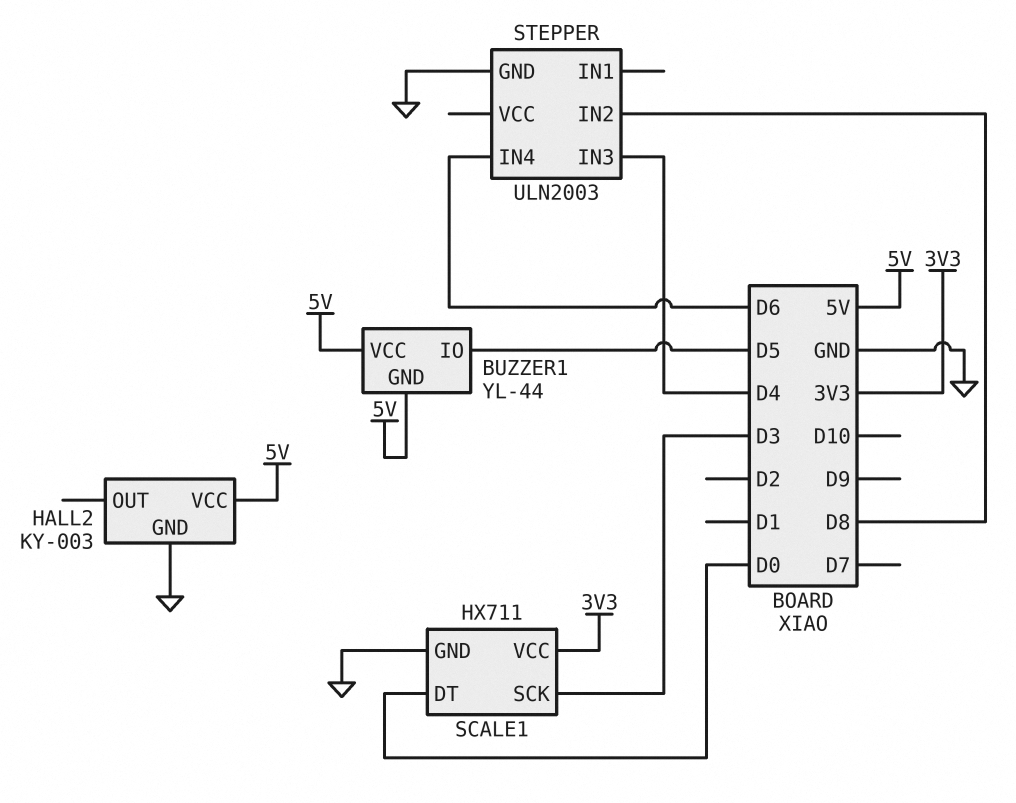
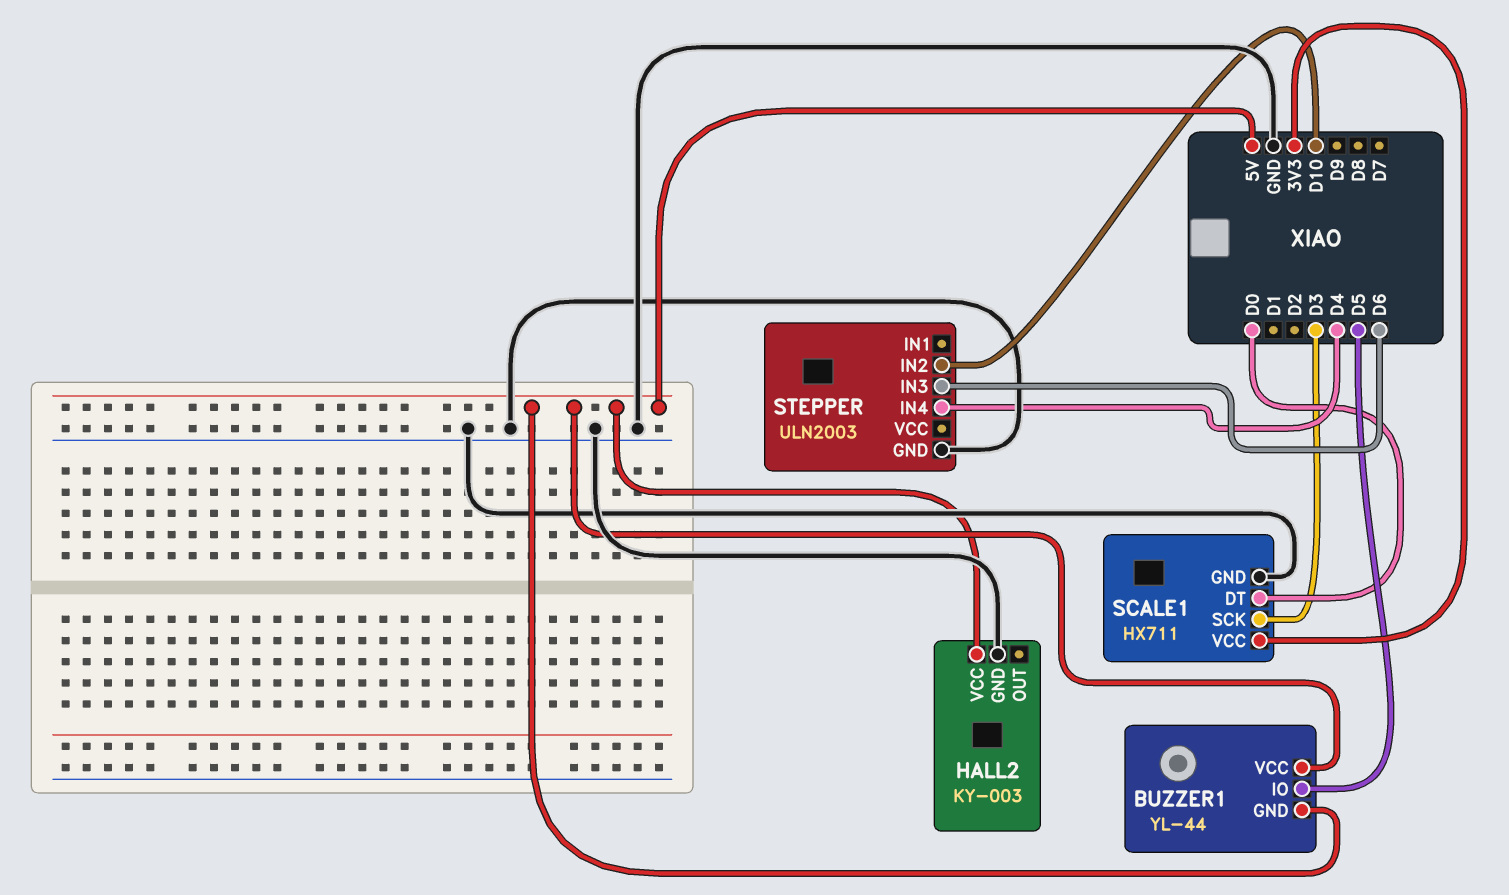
STEPPER pin IN2: D8 -> D10
STEPPER pin IN3: D4 -> D6
STEPPER pin IN4: D6 -> D4

